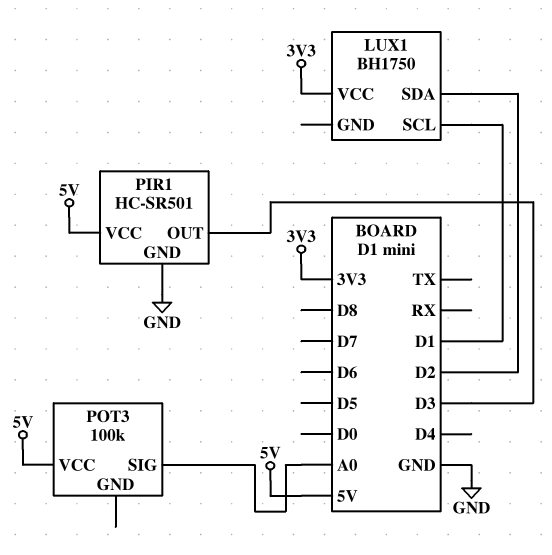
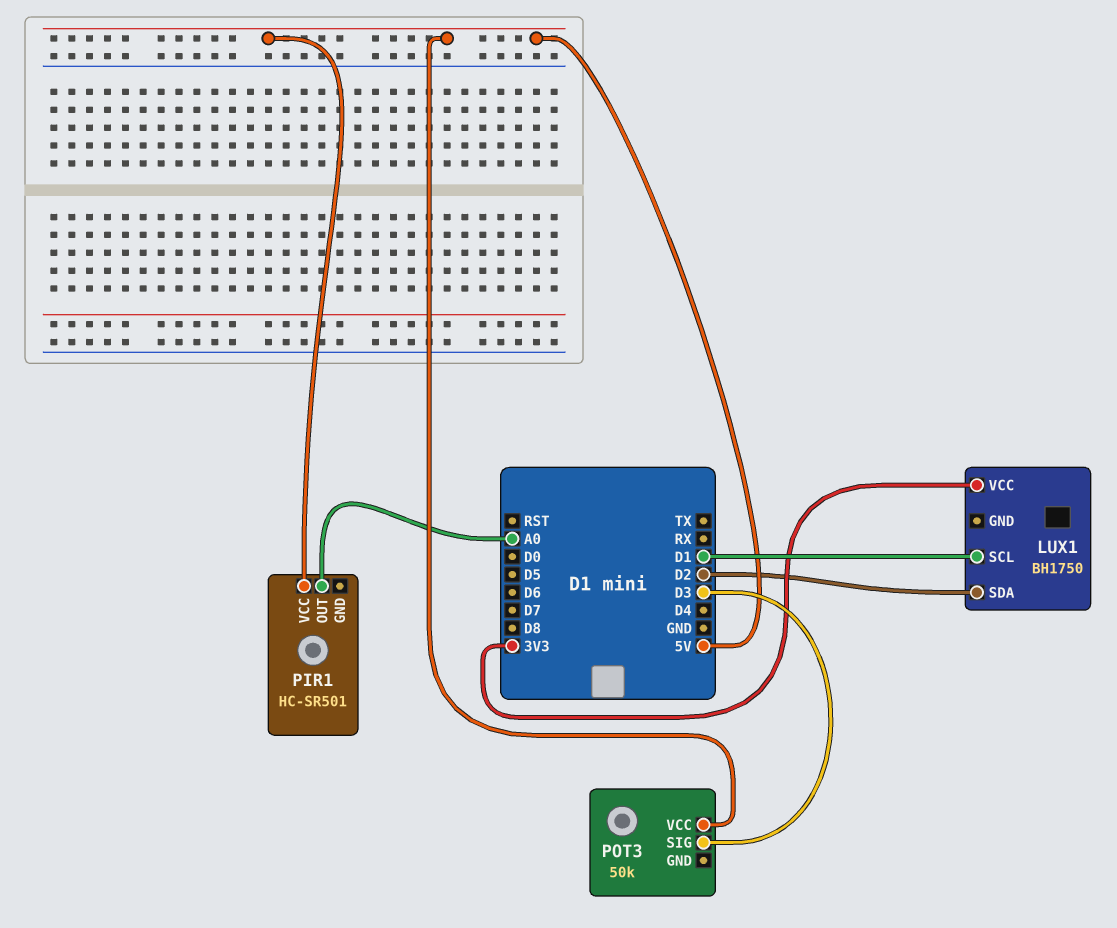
PIR1 pin GND: GND -> none
PIR1 pin OUT: D3 -> A0
POT3: 100k -> 50k
POT3 pin SIG: A0 -> D3

